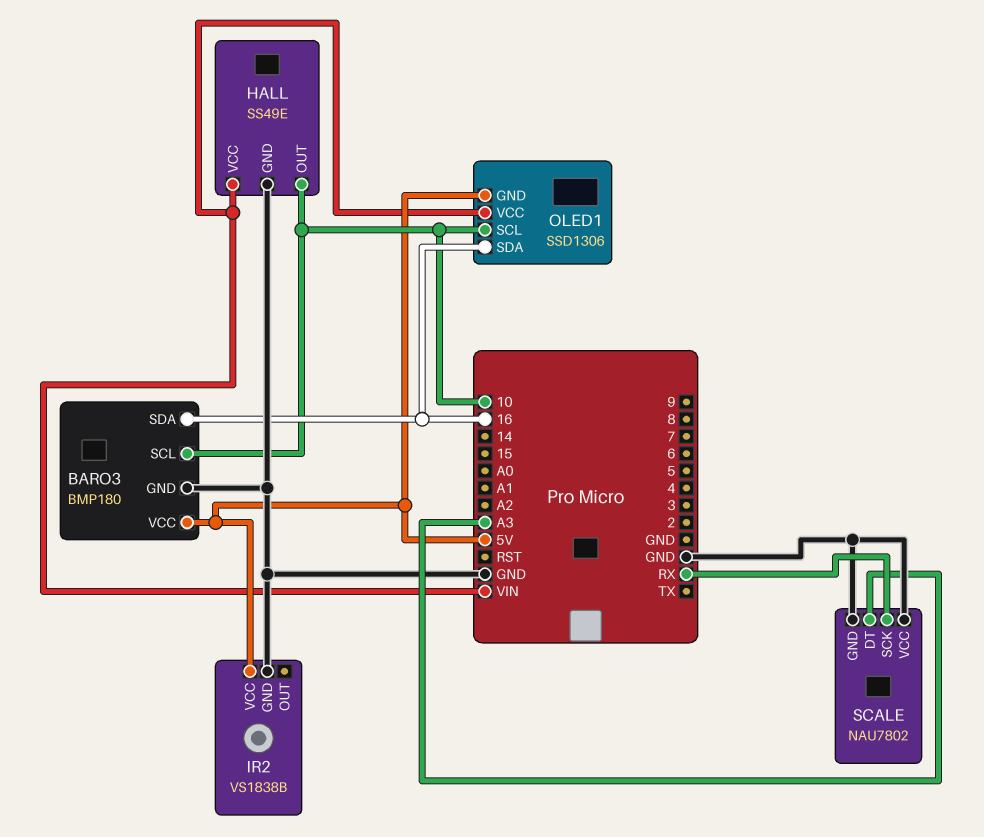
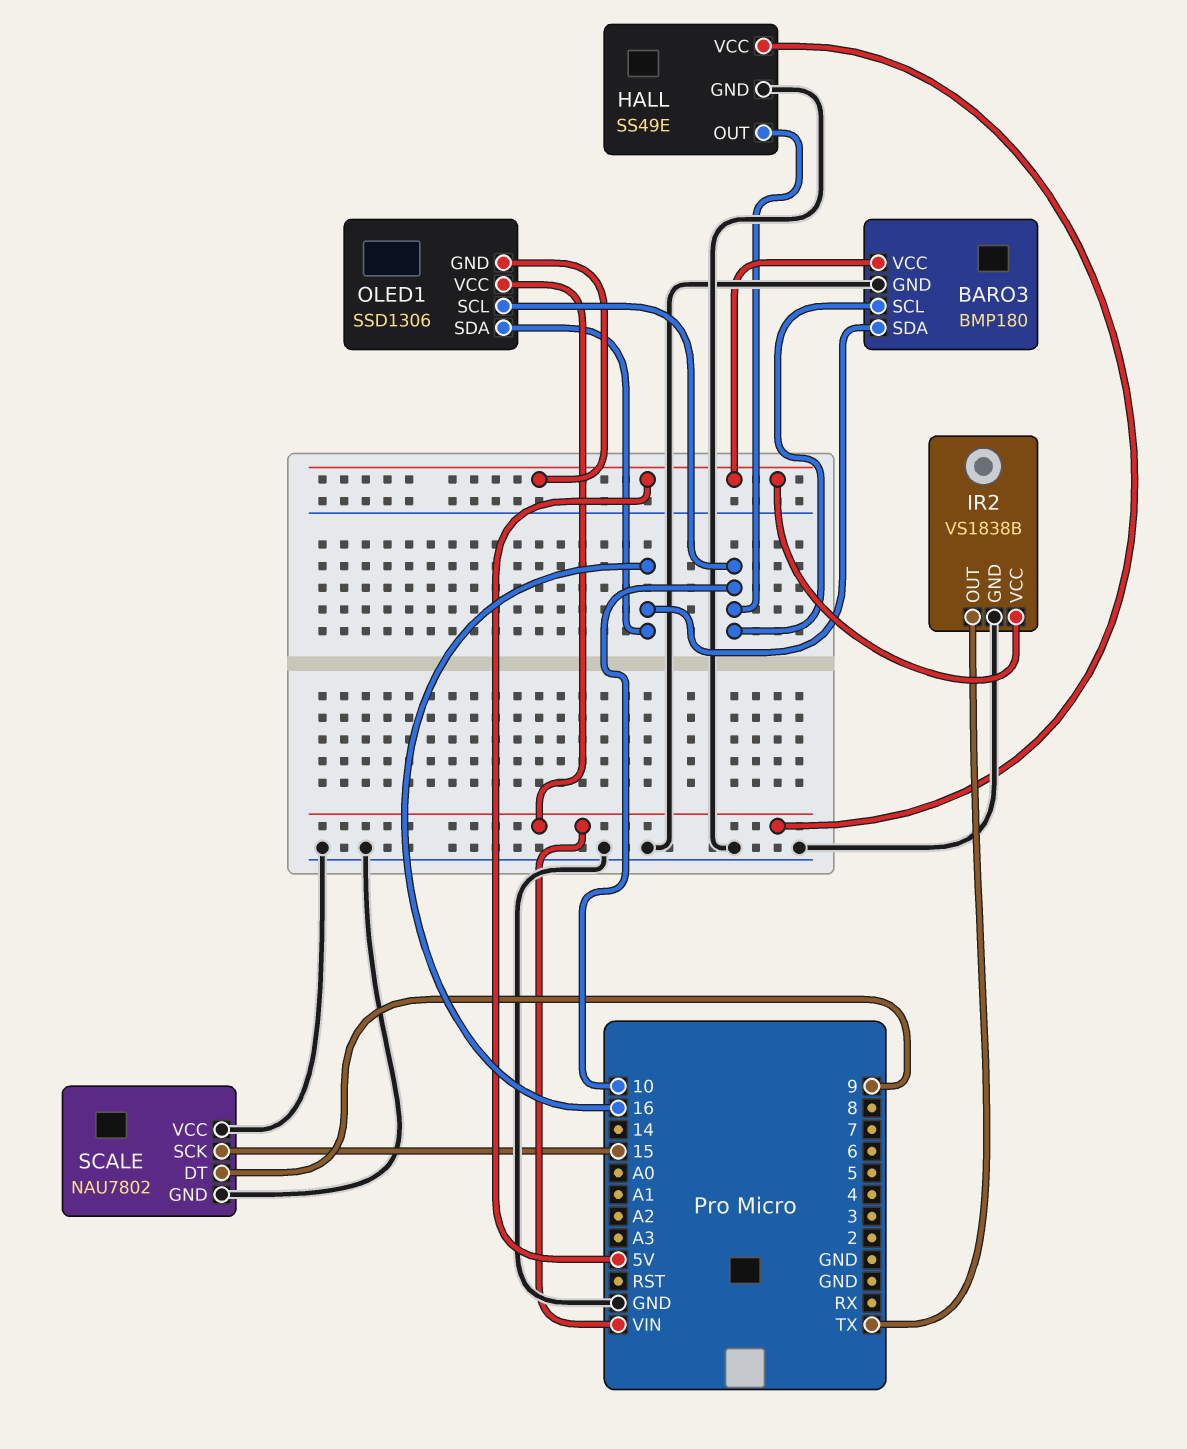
IR2 pin OUT: none -> TX
SCALE pin DT: A3 -> 9
SCALE pin SCK: RX -> 15

